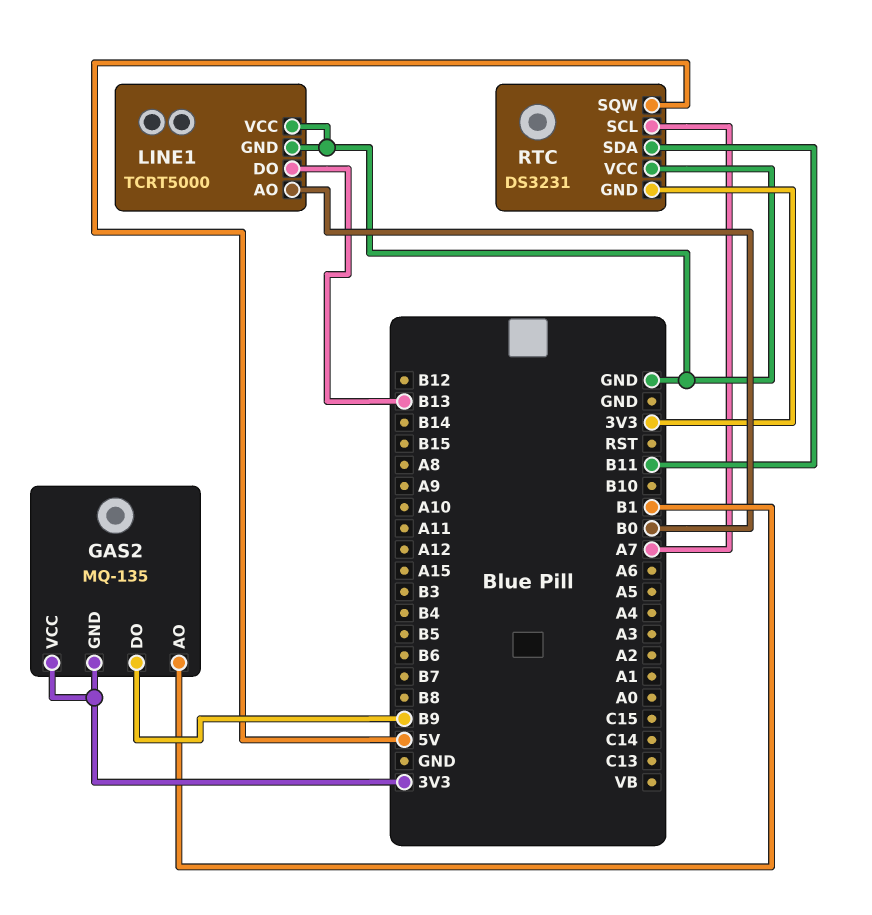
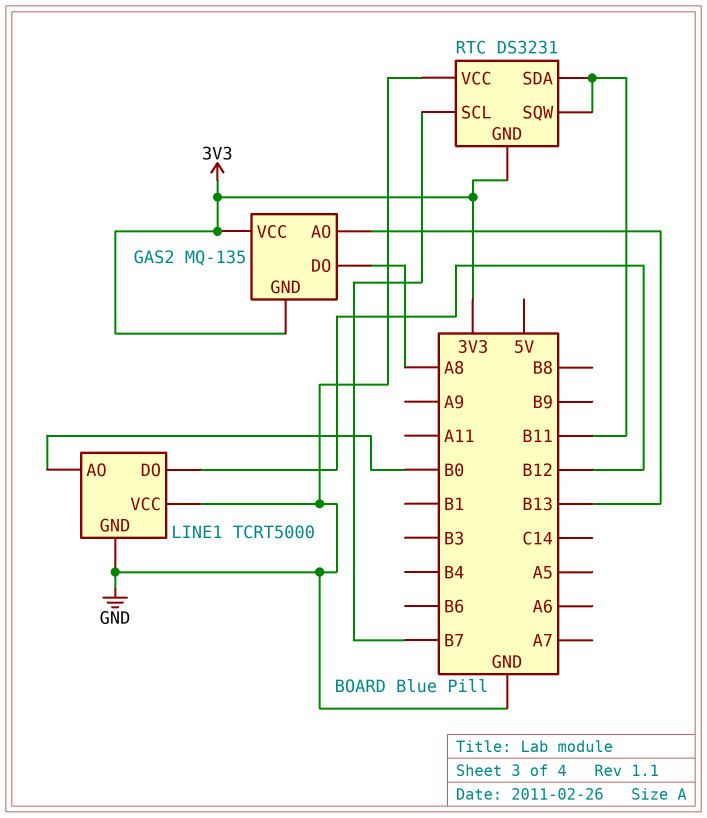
GAS2 pin AO: B1 -> B13
GAS2 pin DO: B9 -> A8
LINE1 pin DO: B13 -> B12
RTC pin SCL: A7 -> B7
RTC pin SQW: 5V -> B11

